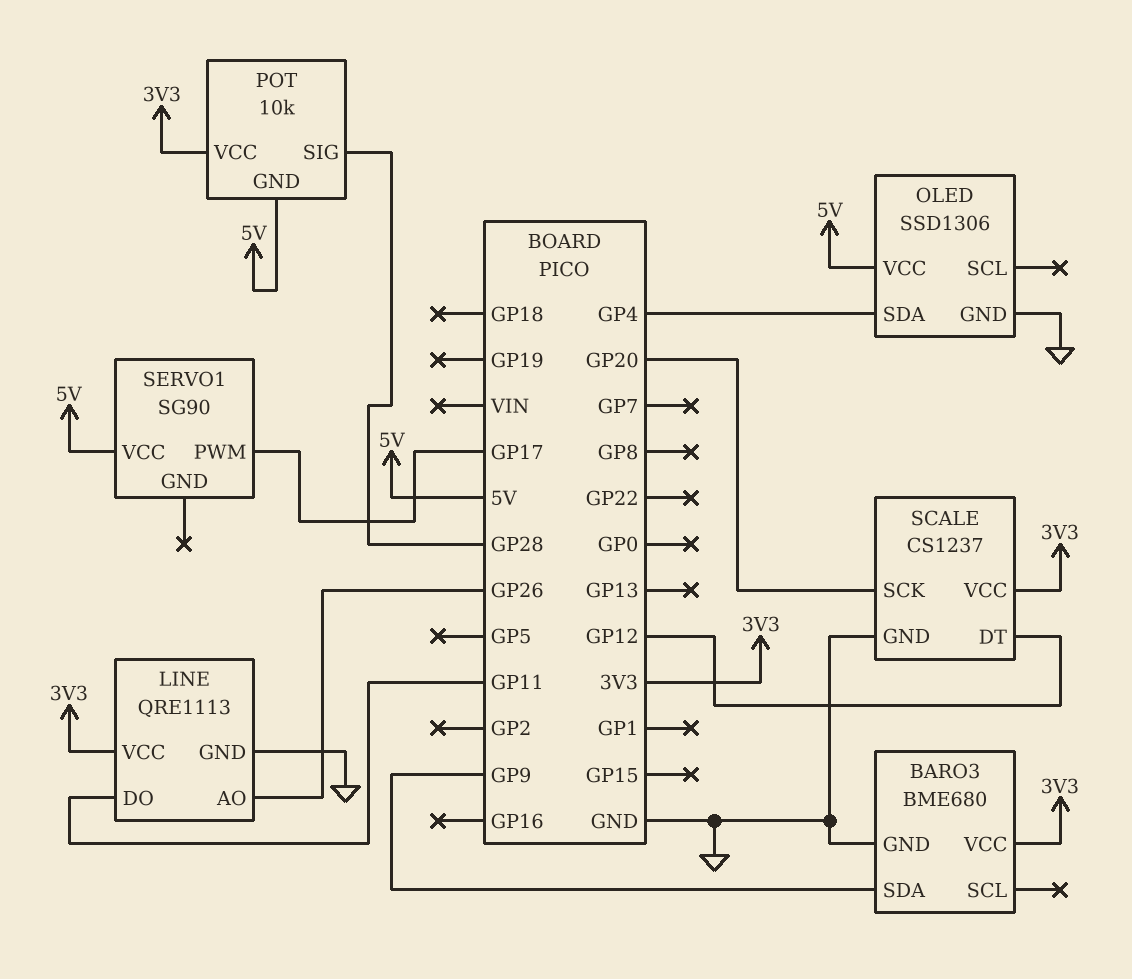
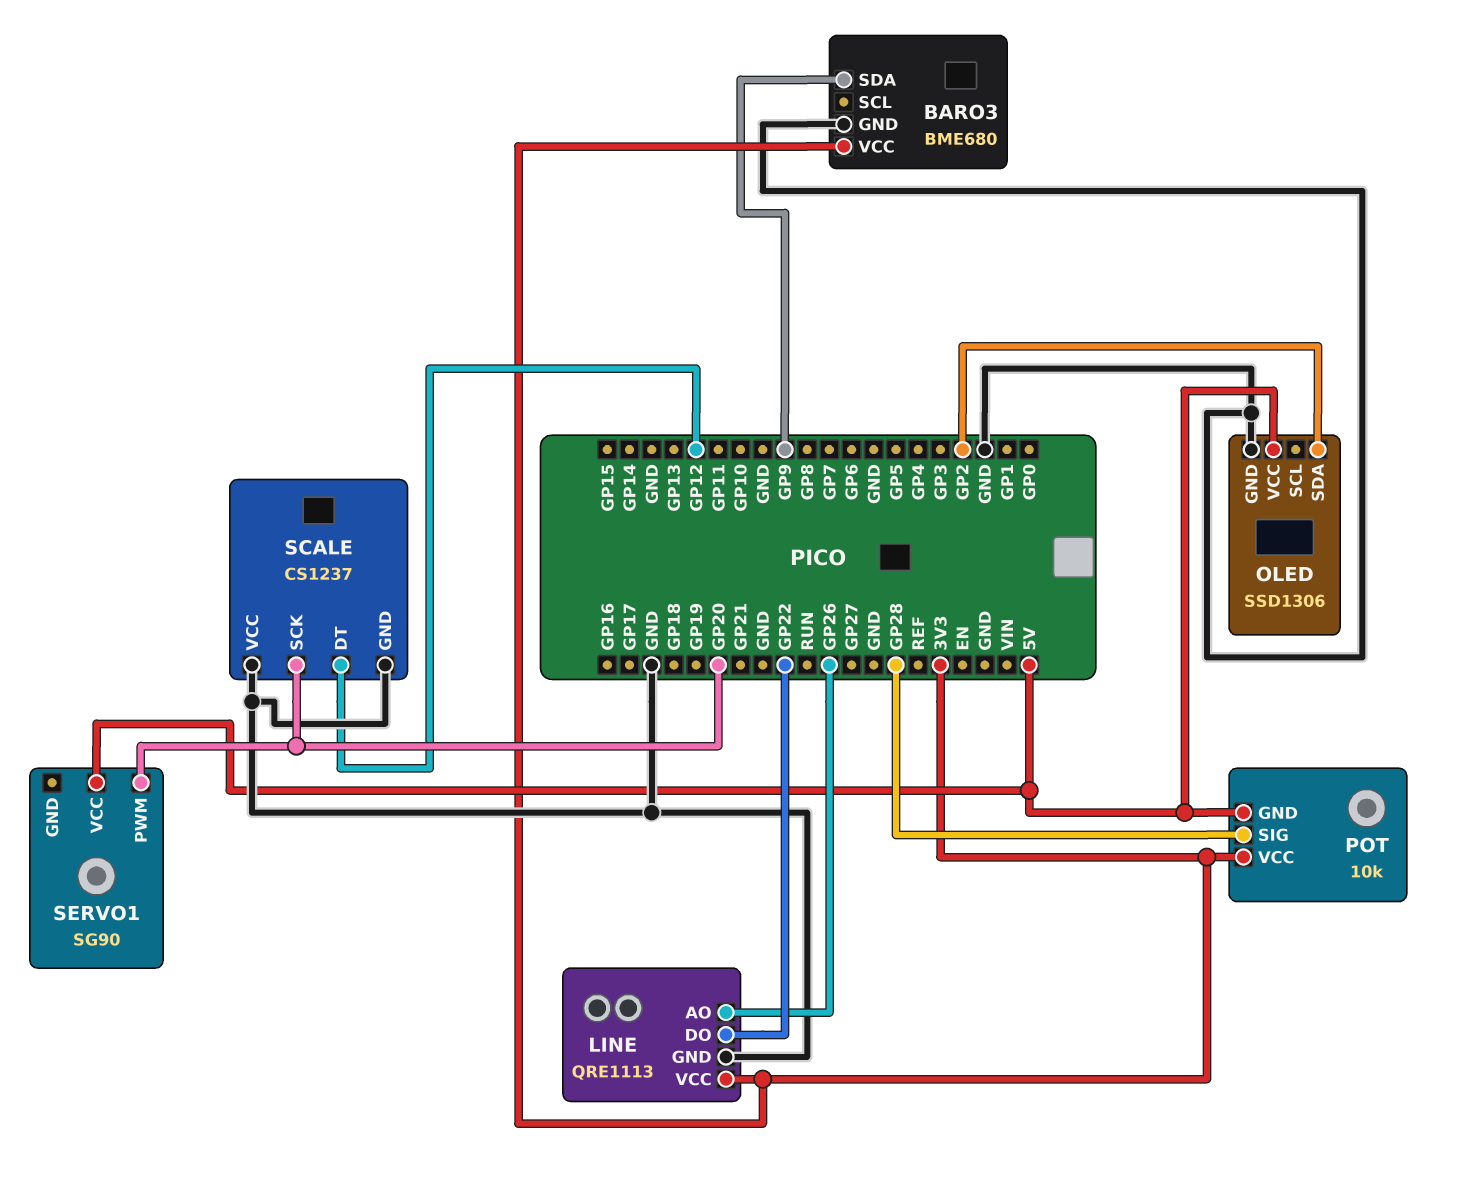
LINE pin DO: GP11 -> GP22
OLED pin SDA: GP4 -> GP2
SCALE pin VCC: 3V3 -> GND
SERVO1 pin PWM: GP17 -> GP20

